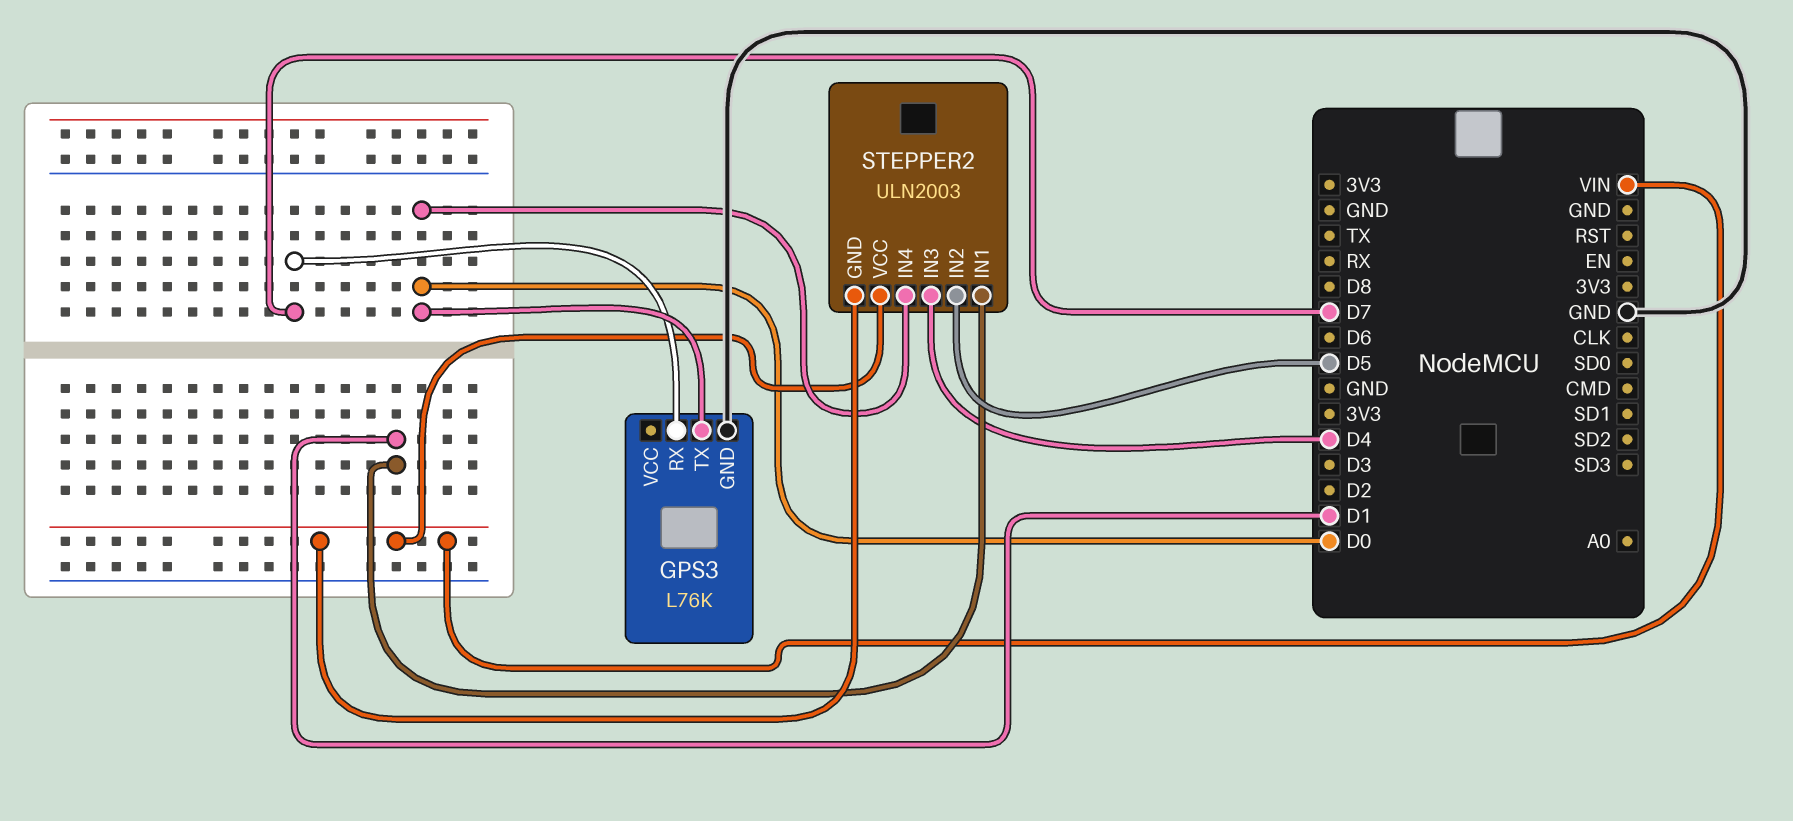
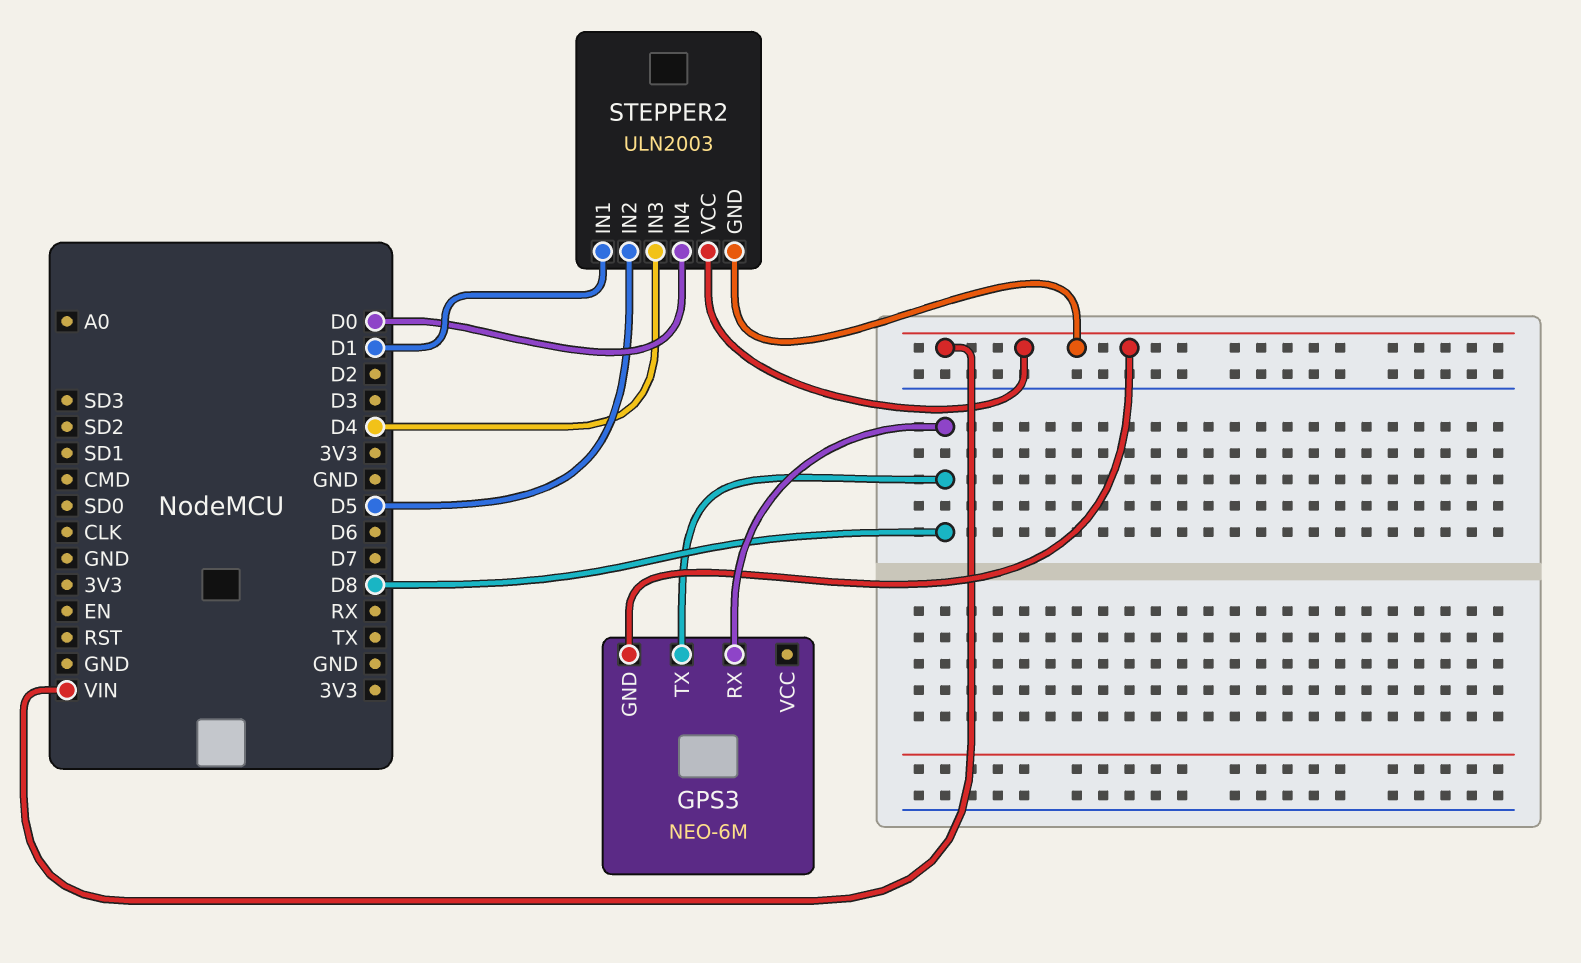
GPS3: L76K -> NEO-6M
GPS3 pin GND: GND -> VIN
GPS3 pin RX: D7 -> D8
GPS3 pin TX: D0 -> D8

